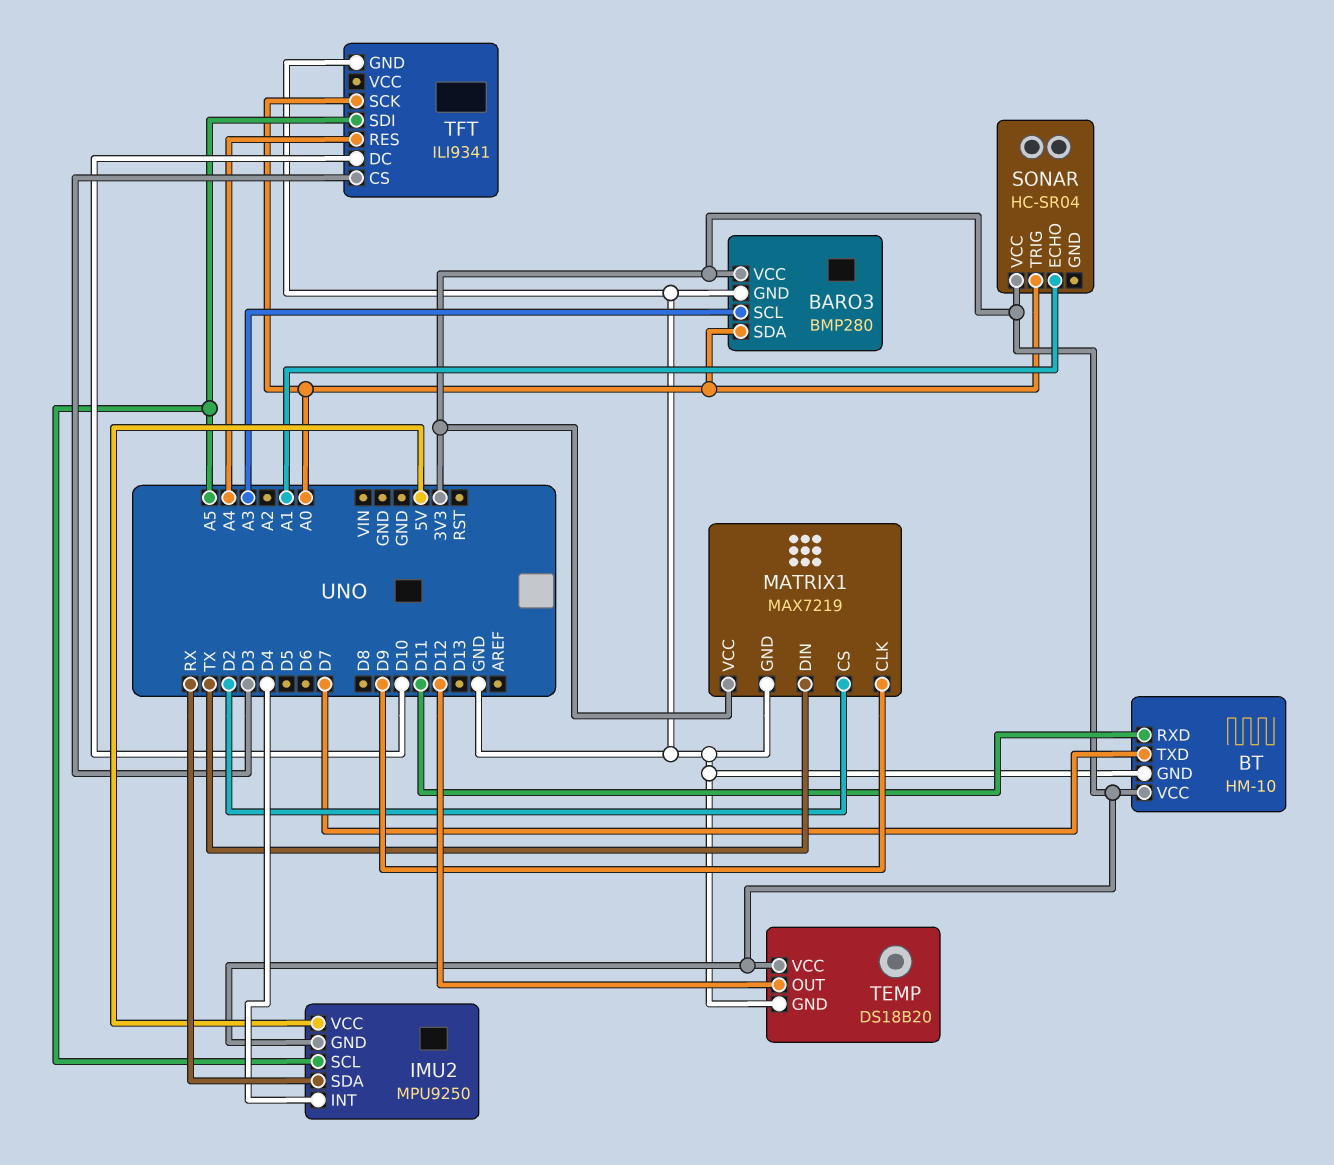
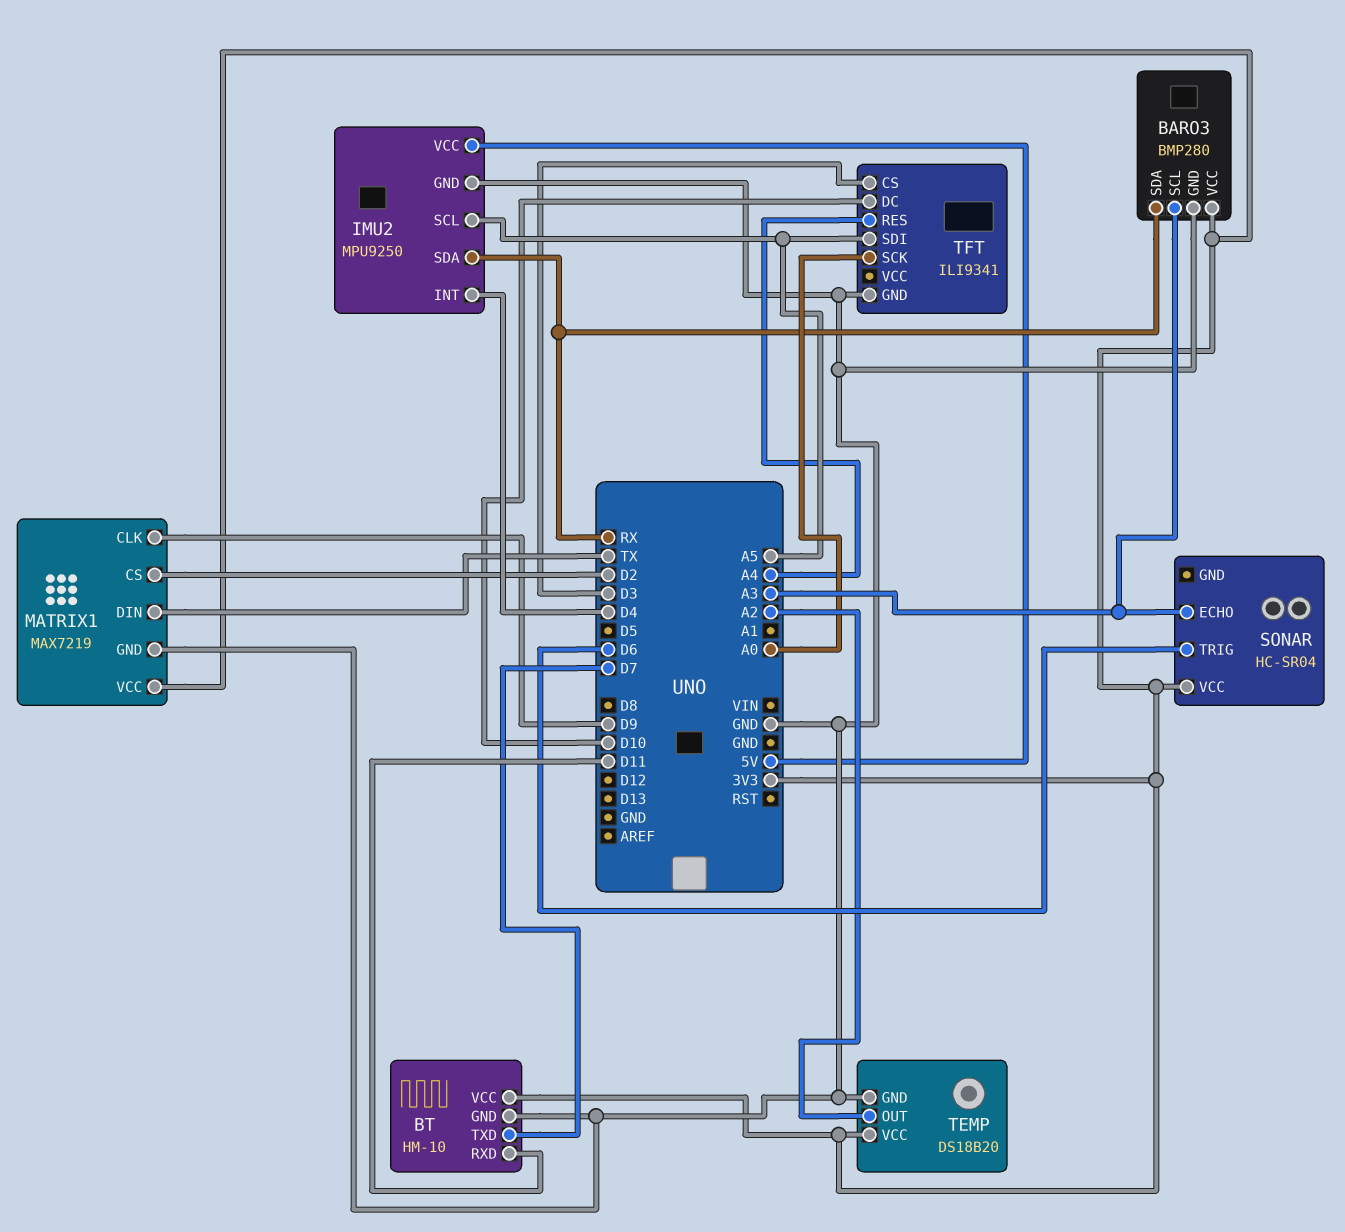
BARO3 pin SDA: A0 -> RX
IMU2 pin GND: 3V3 -> GND
SONAR pin ECHO: A1 -> A3
SONAR pin TRIG: A0 -> D6
TEMP pin OUT: D12 -> A2

